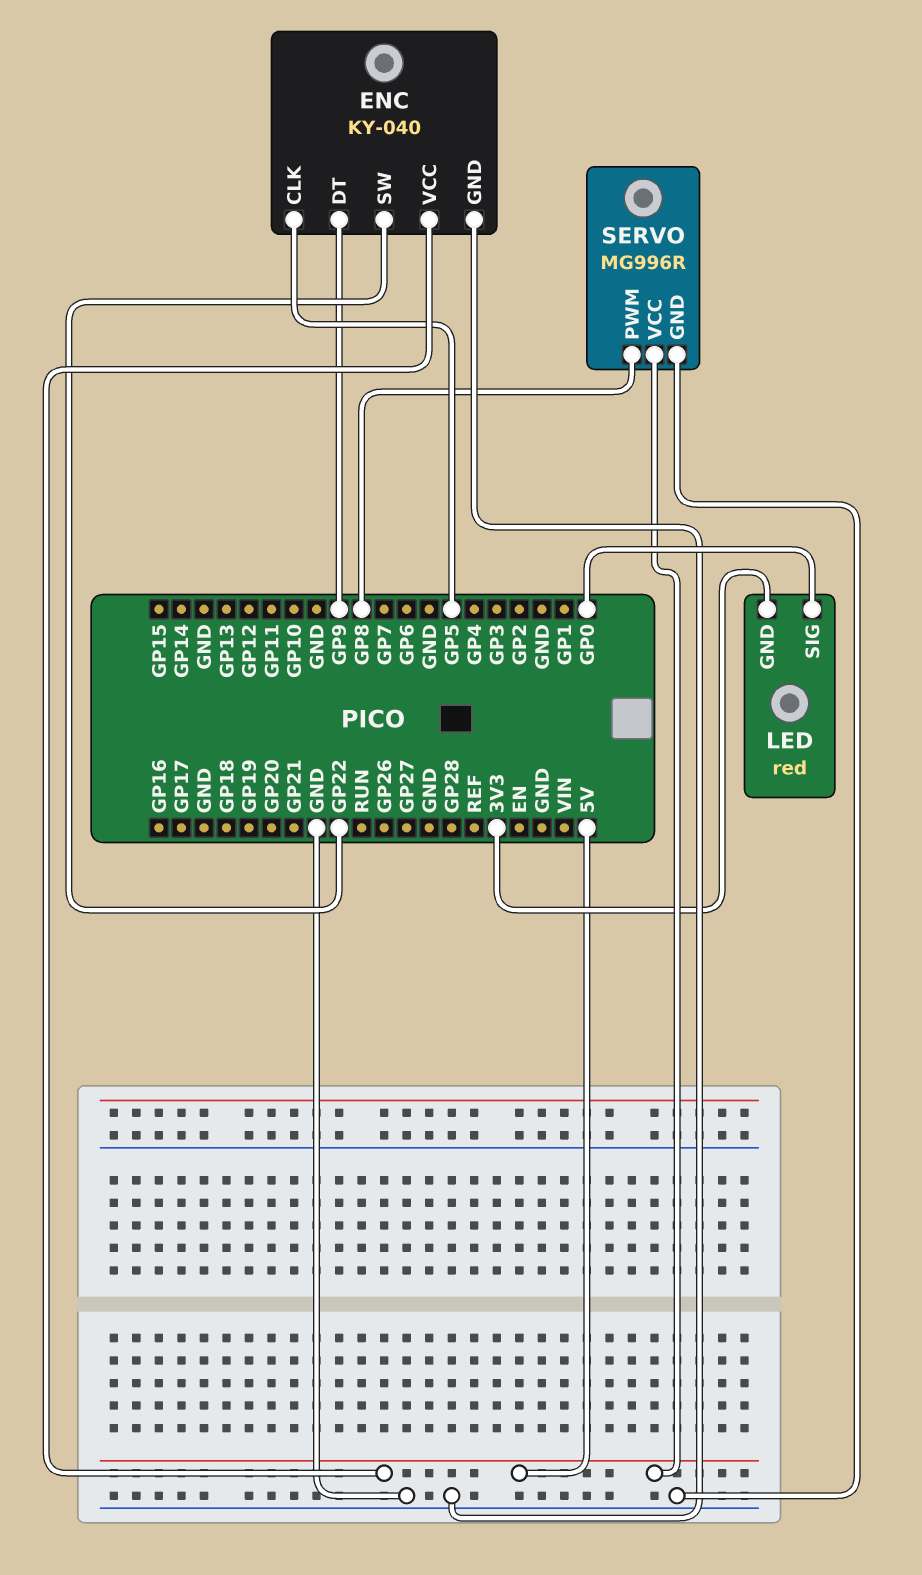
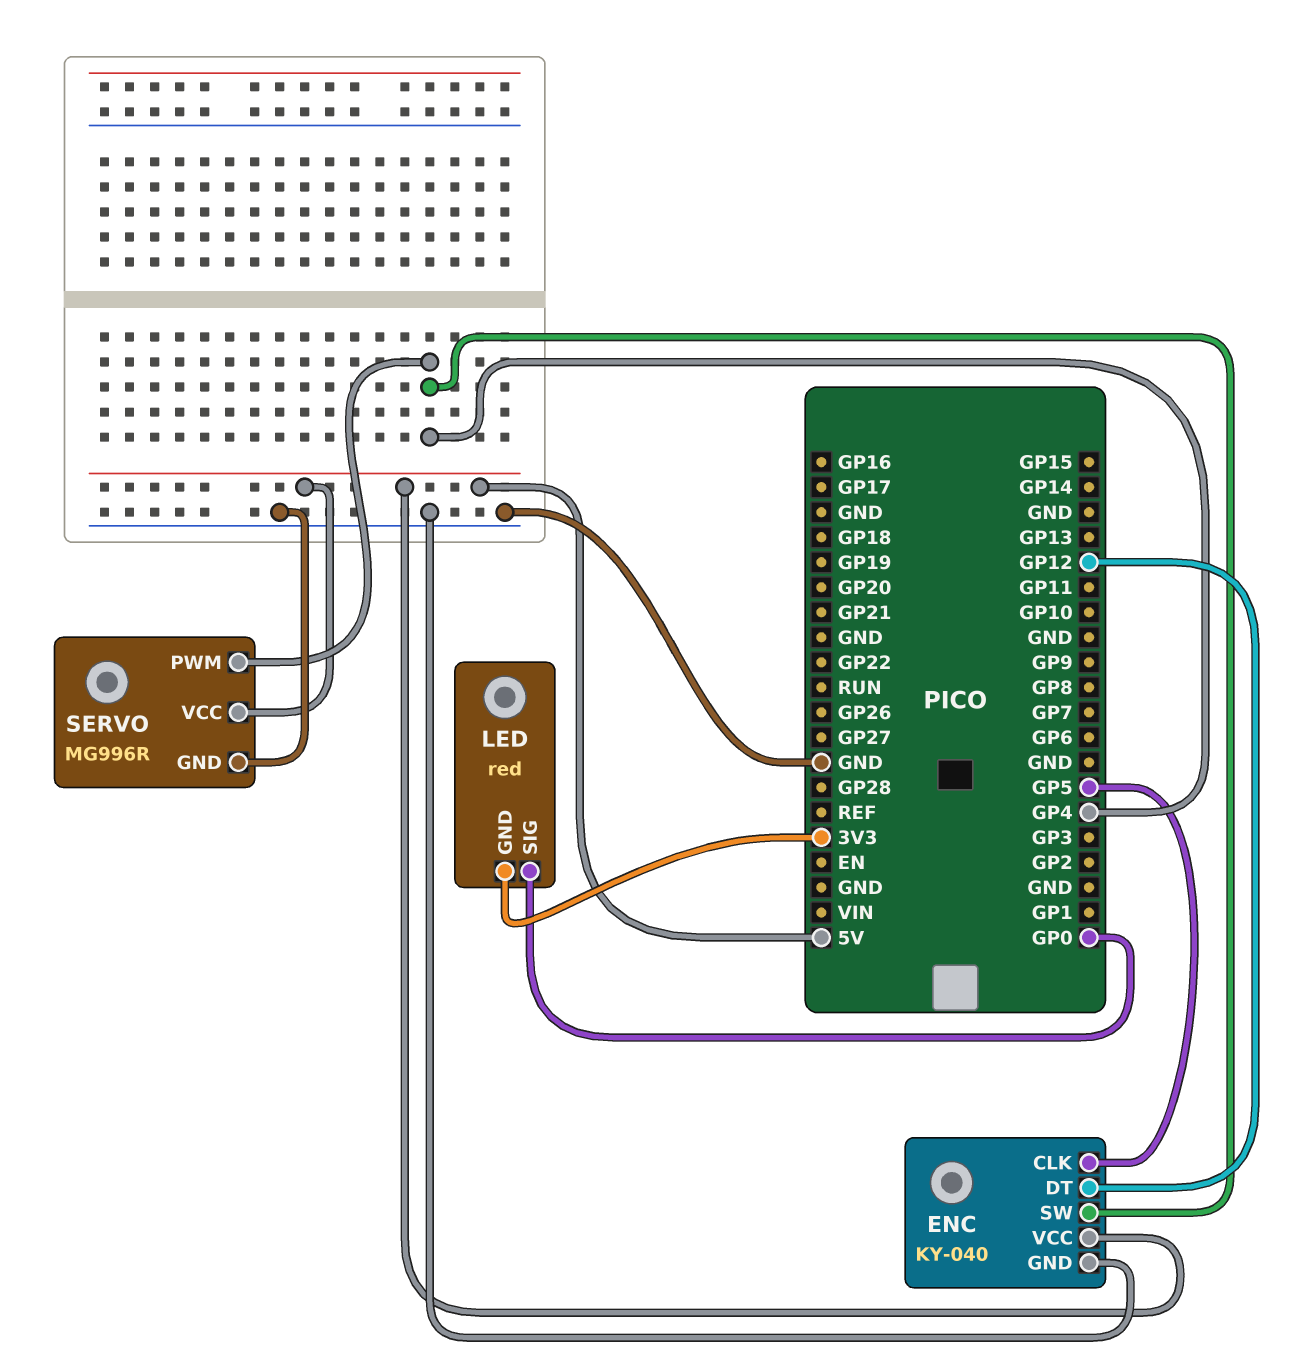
ENC pin DT: GP9 -> GP12
ENC pin SW: GP22 -> GP4
SERVO pin PWM: GP8 -> GP4

